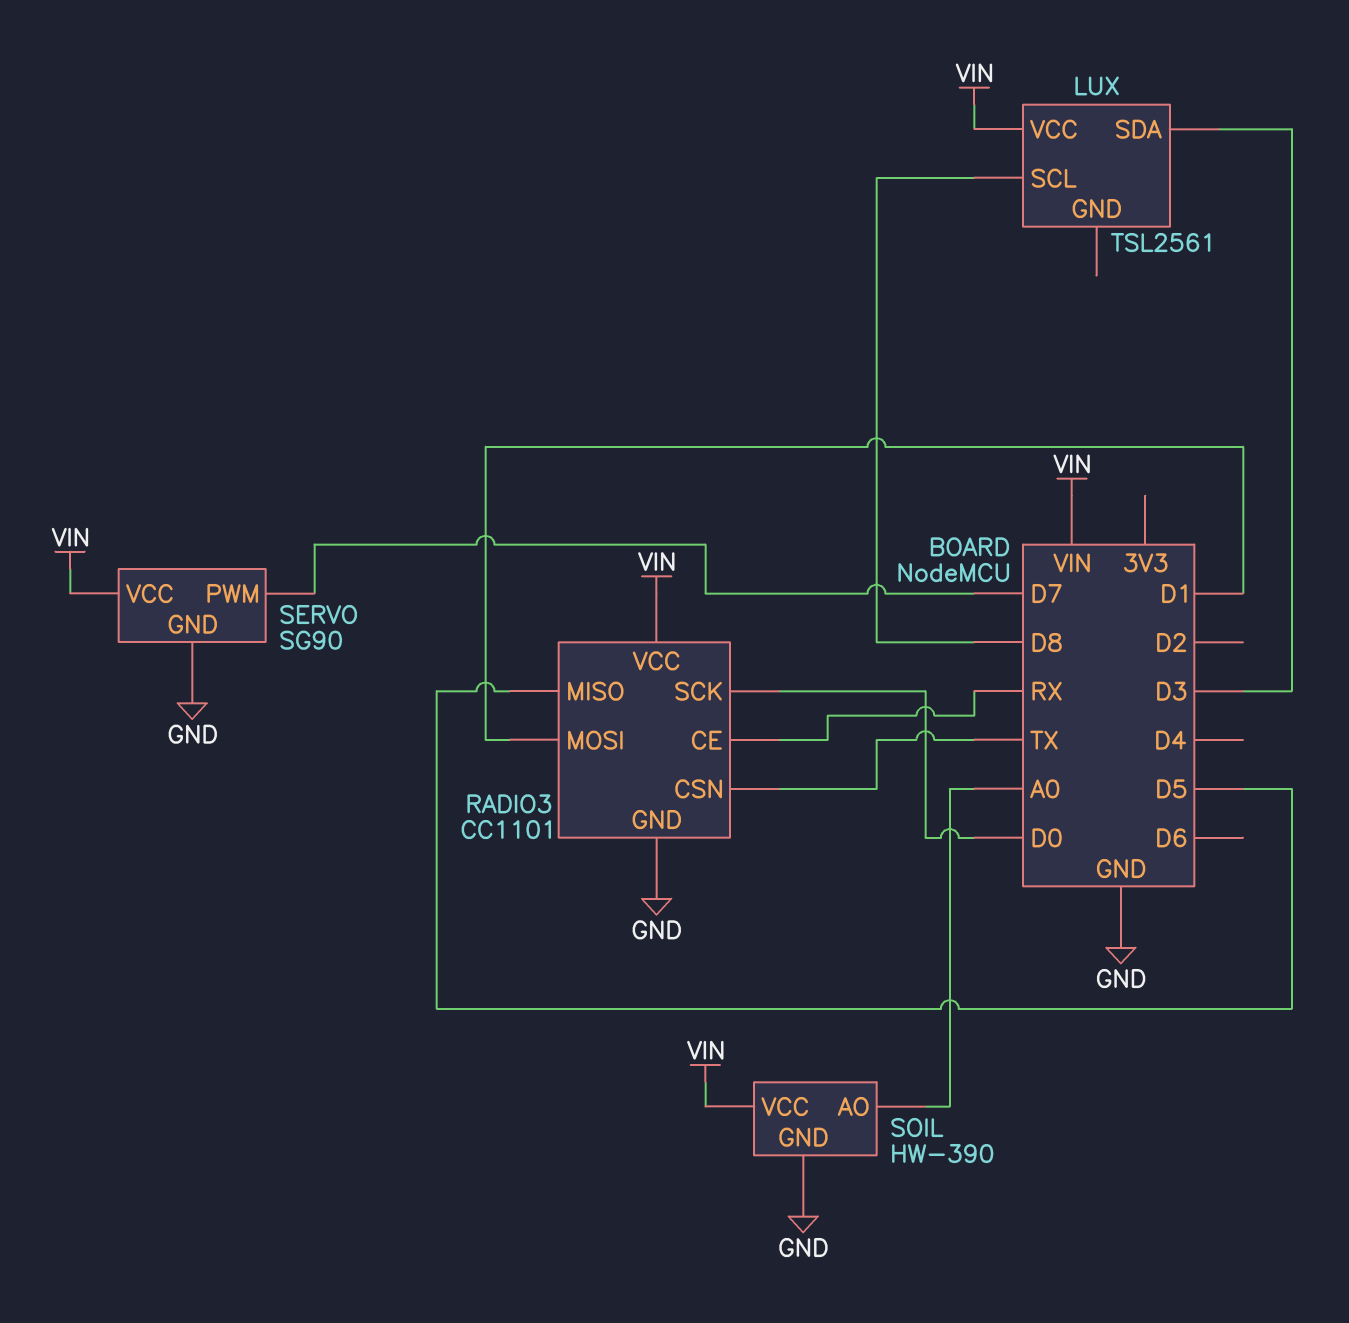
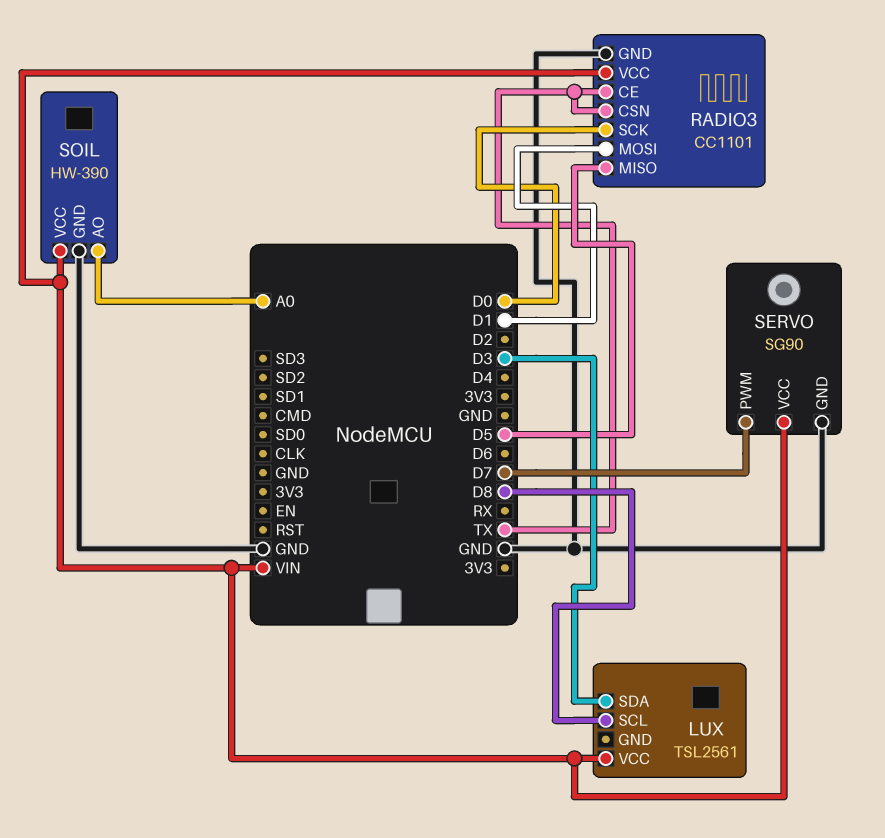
RADIO3 pin CE: RX -> TX

